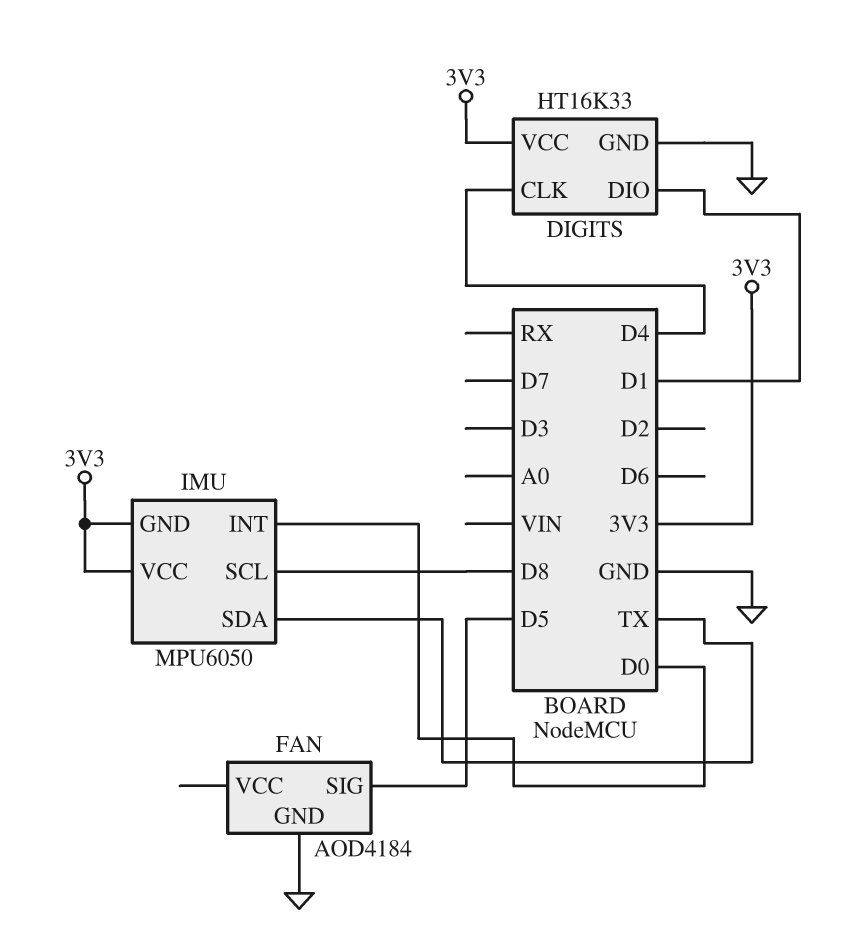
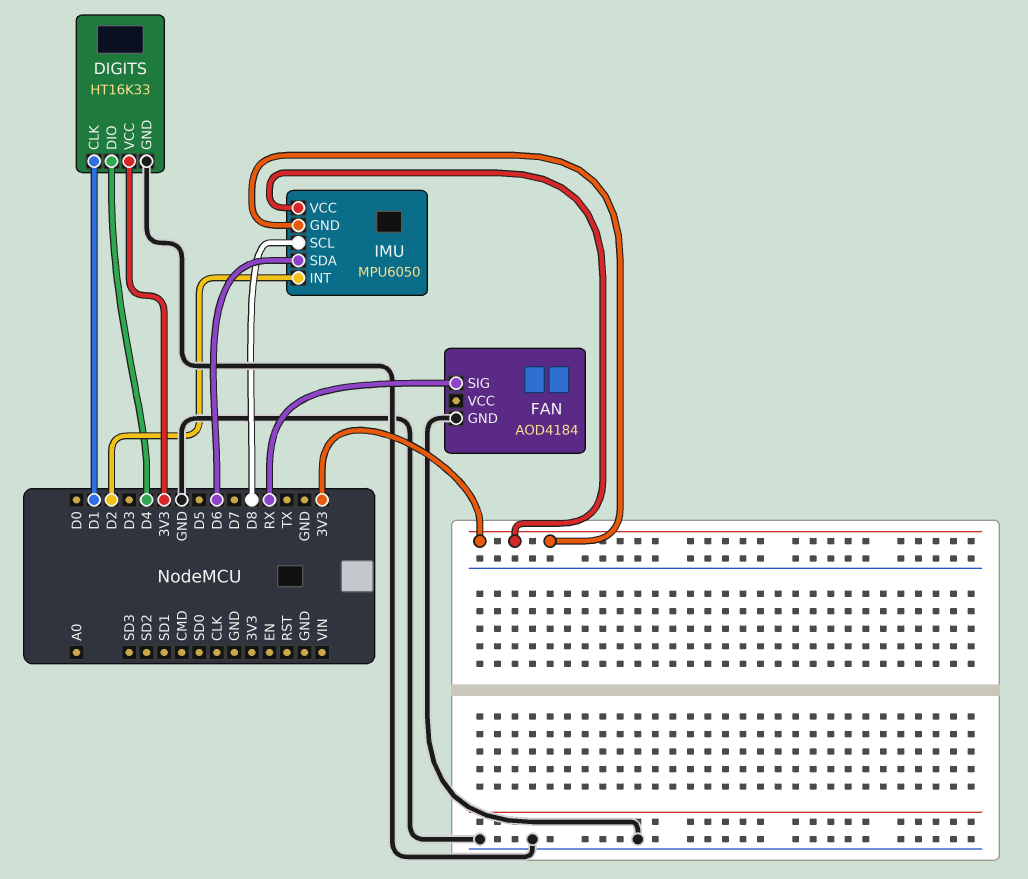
DIGITS pin CLK: D4 -> D1
DIGITS pin DIO: D1 -> D4
FAN pin SIG: D5 -> RX
IMU pin INT: D0 -> D2
IMU pin SDA: TX -> D6

